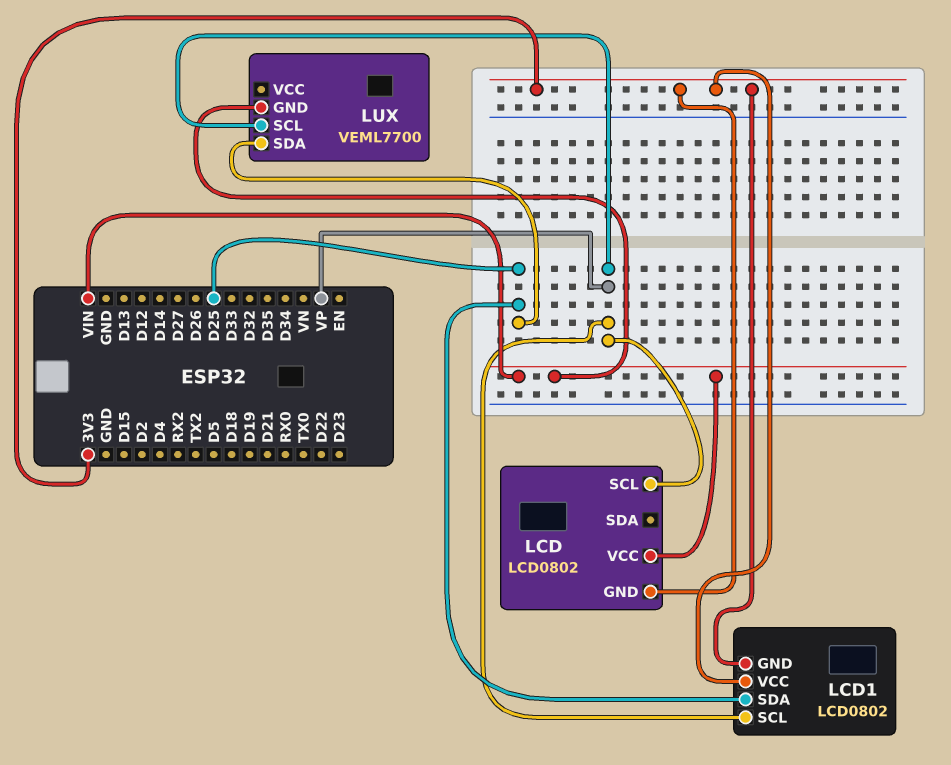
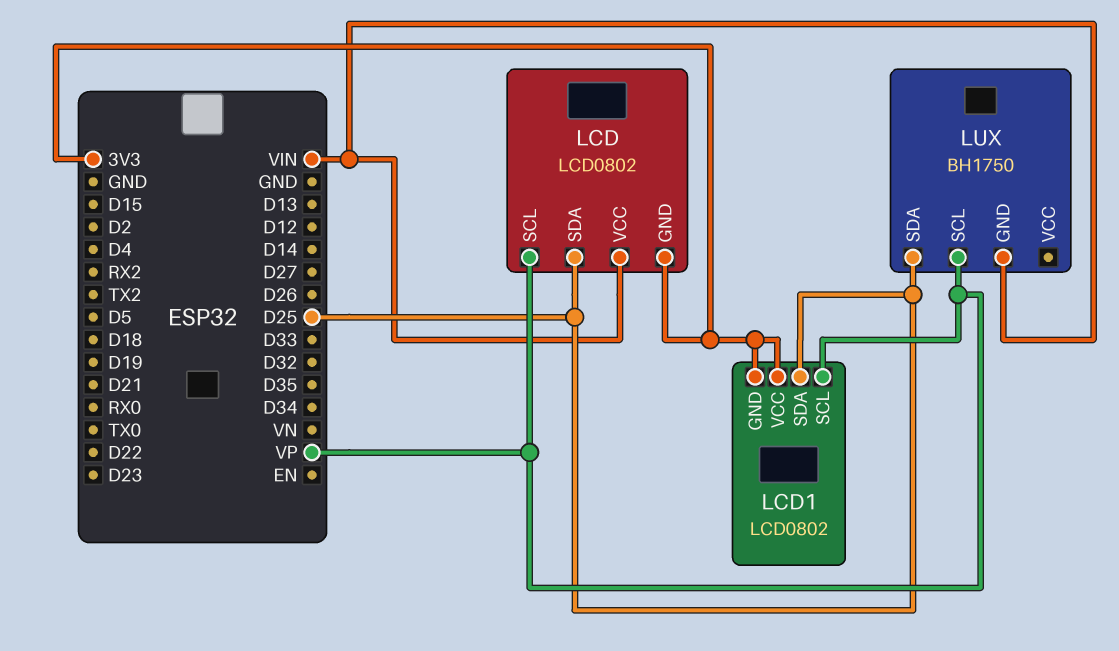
LCD pin SDA: none -> D25
LUX: VEML7700 -> BH1750

